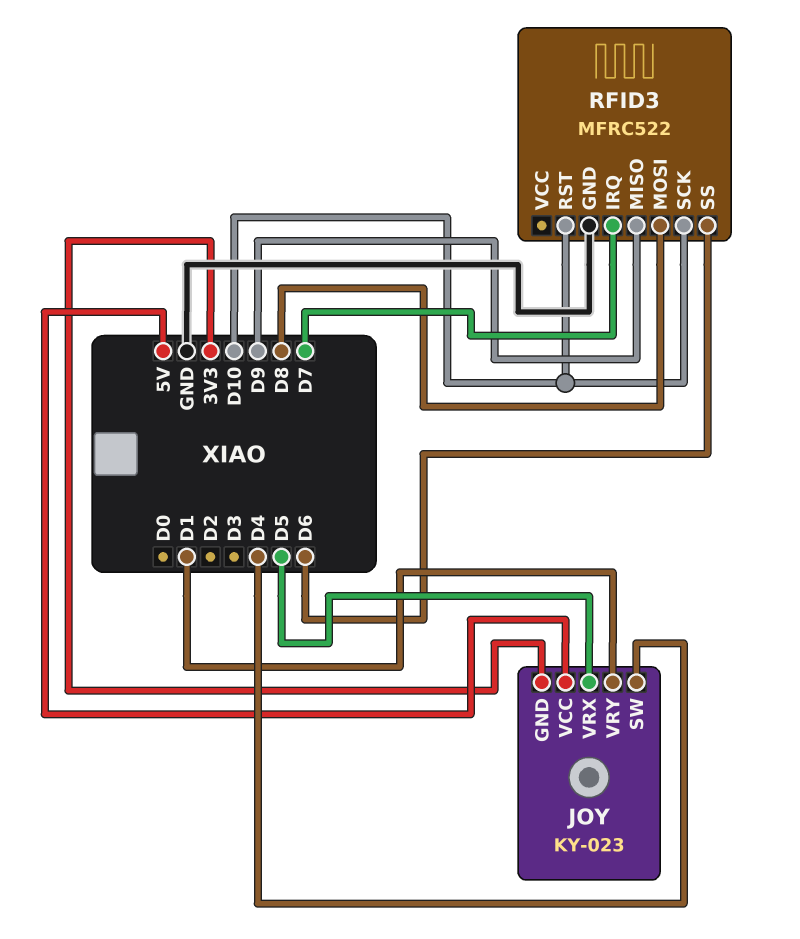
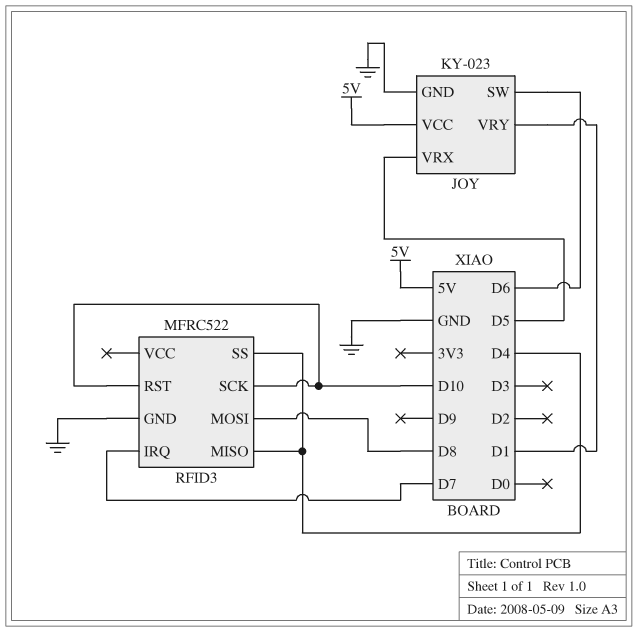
JOY pin GND: 3V3 -> GND
JOY pin SW: D4 -> D6
RFID3 pin MISO: D9 -> D4
RFID3 pin SS: D6 -> D4

